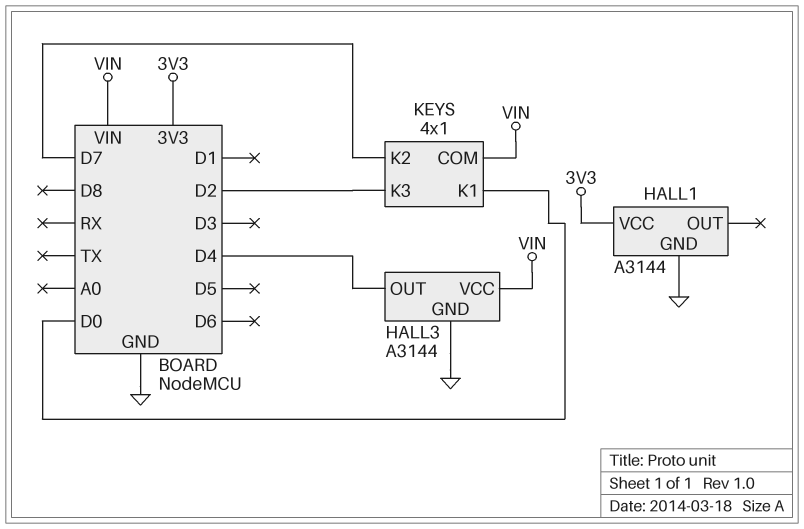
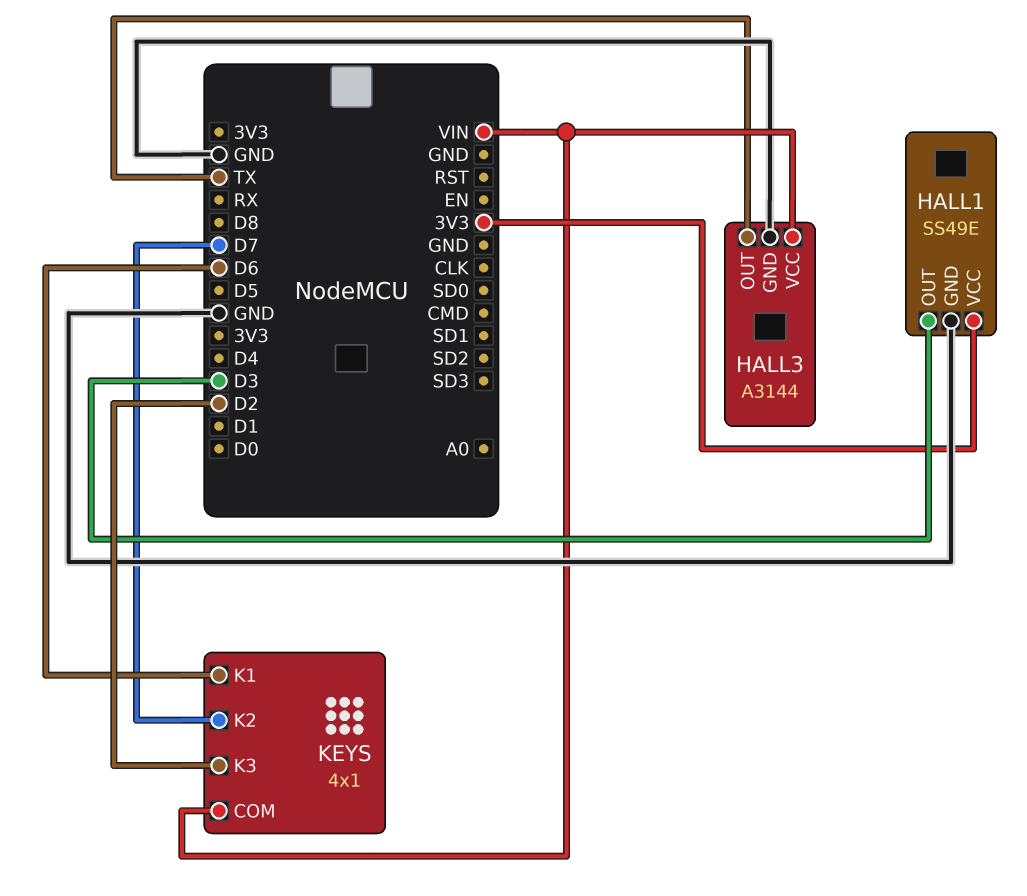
HALL1: A3144 -> SS49E
HALL1 pin OUT: none -> D3
HALL3 pin OUT: D4 -> TX
KEYS pin K1: D0 -> D6

